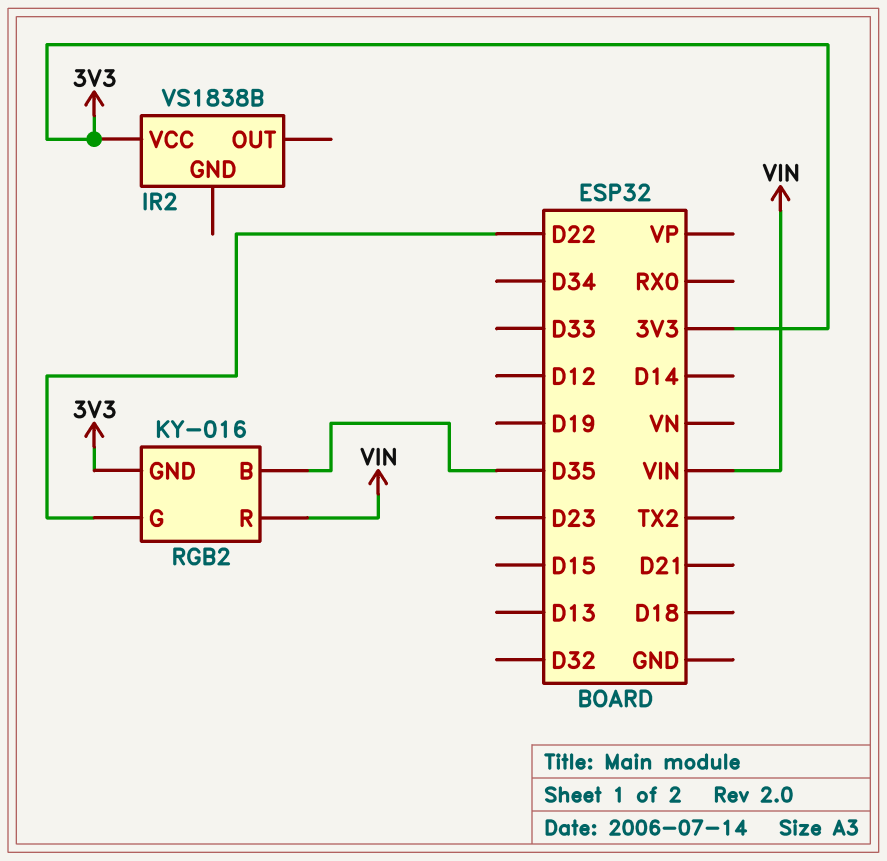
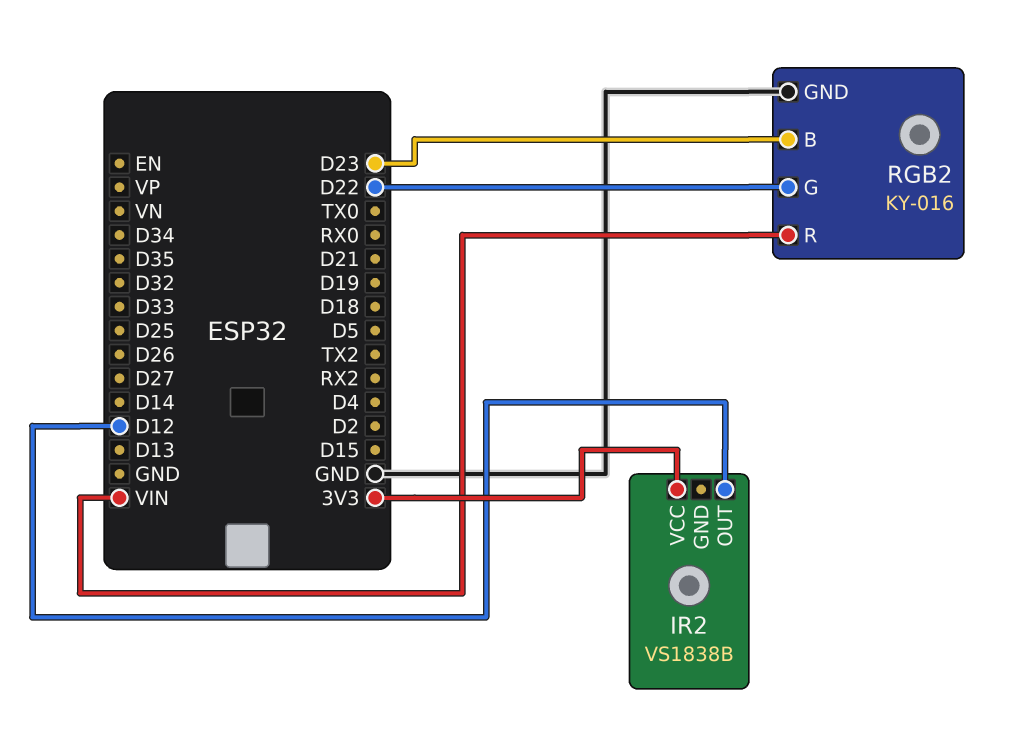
IR2 pin OUT: none -> D12
RGB2 pin B: D35 -> D23
RGB2 pin GND: 3V3 -> GND

